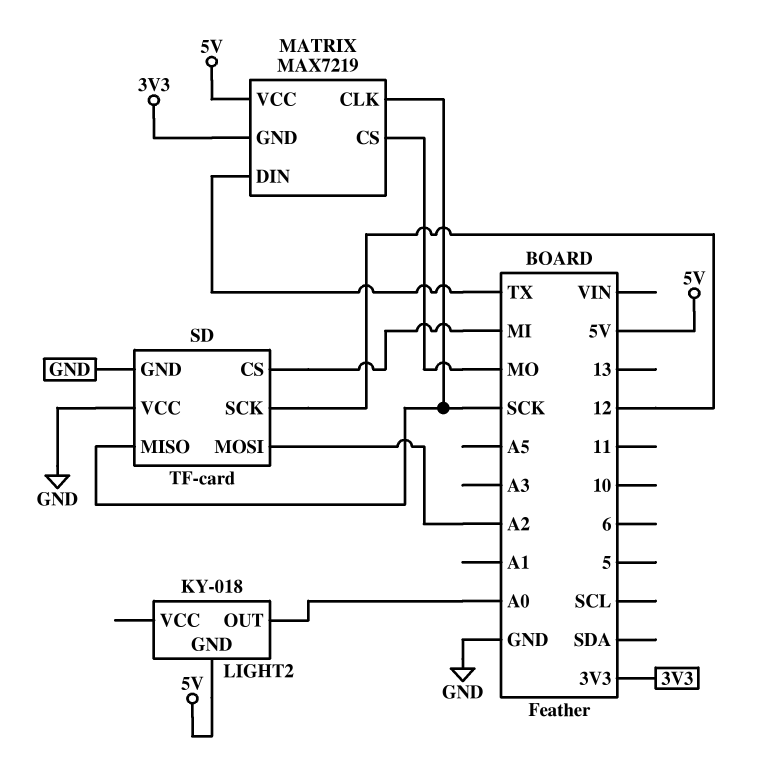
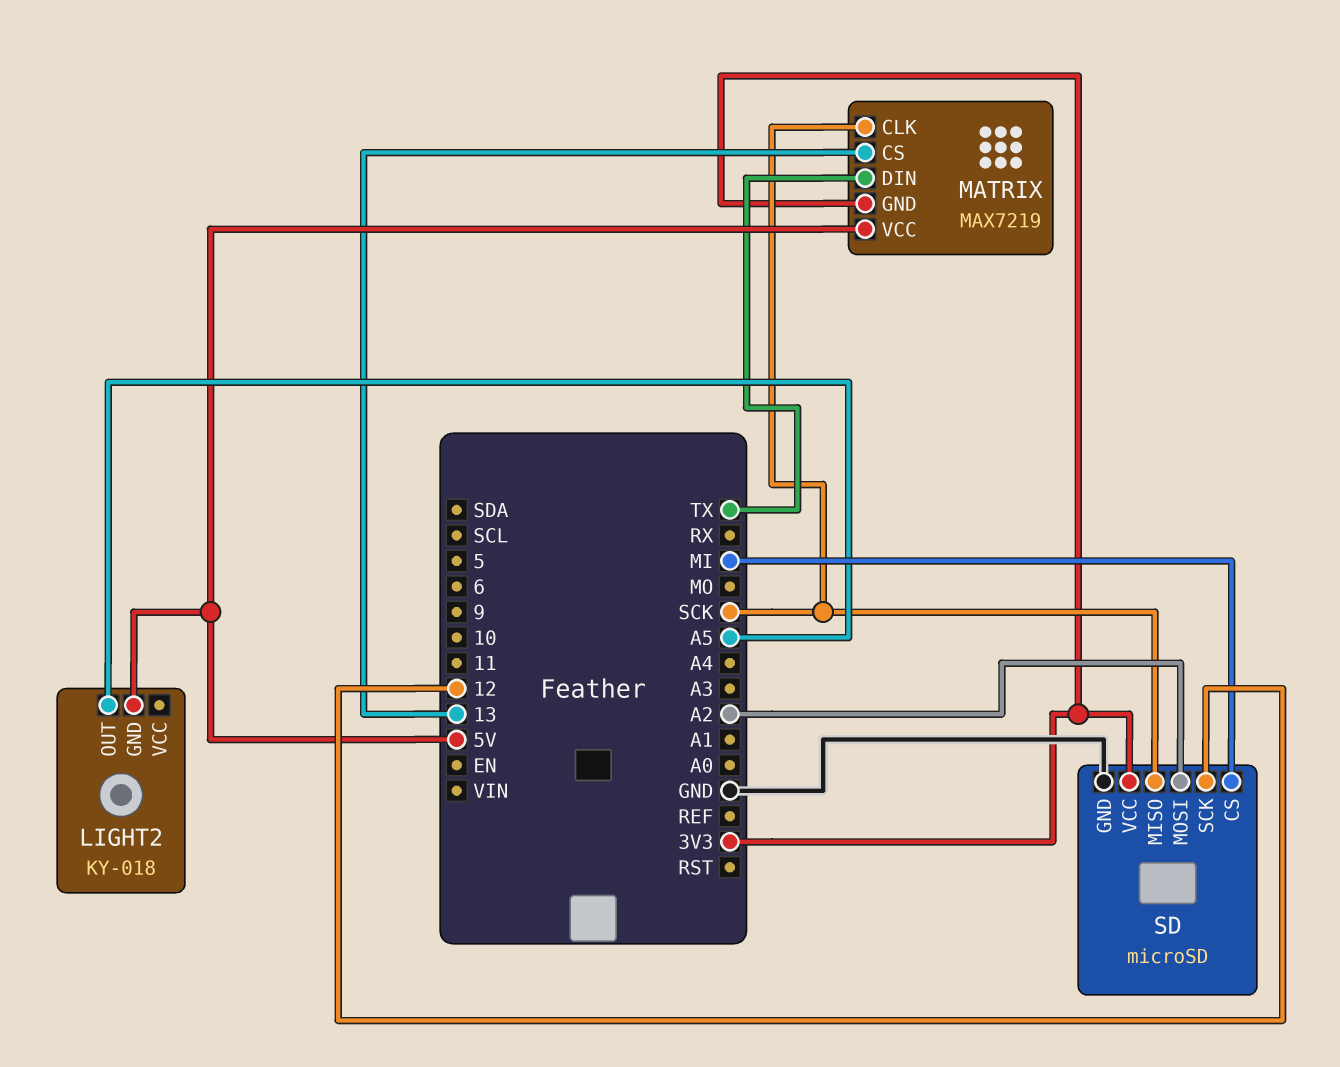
LIGHT2 pin OUT: A0 -> A5
MATRIX pin CS: MO -> 13
SD: TF-card -> microSD
SD pin VCC: GND -> 3V3

